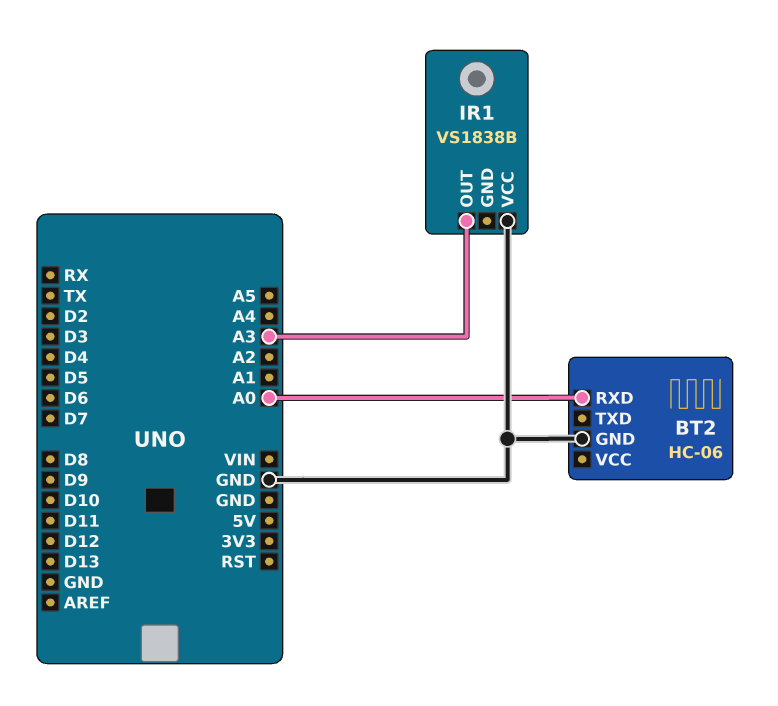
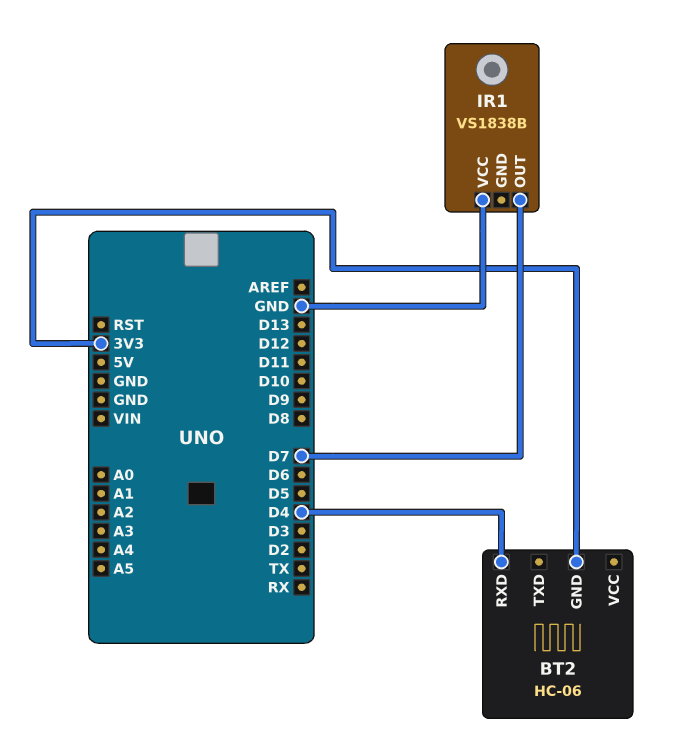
BT2 pin GND: GND -> 3V3
BT2 pin RXD: A0 -> D4
IR1 pin OUT: A3 -> D7

